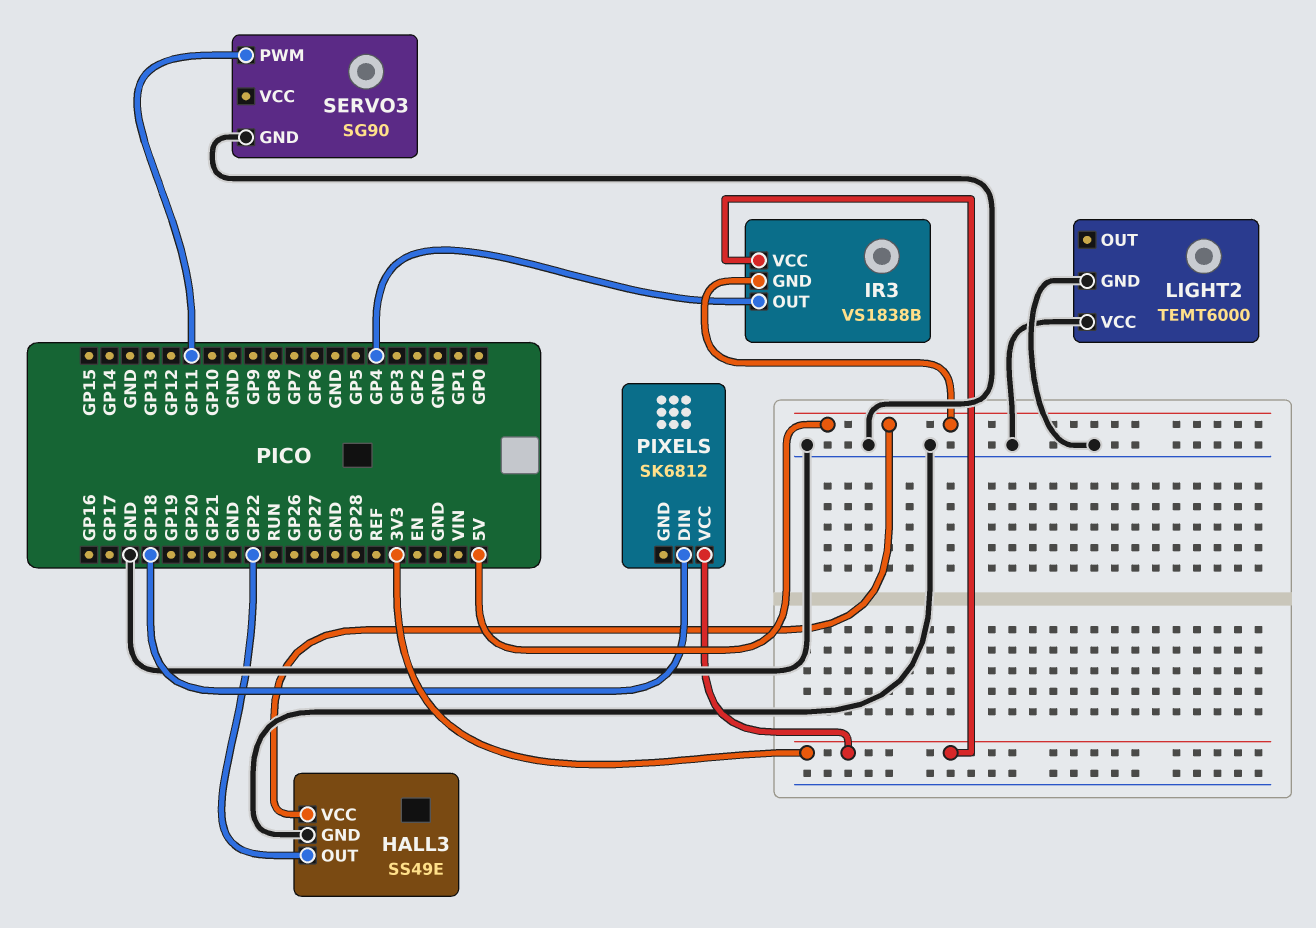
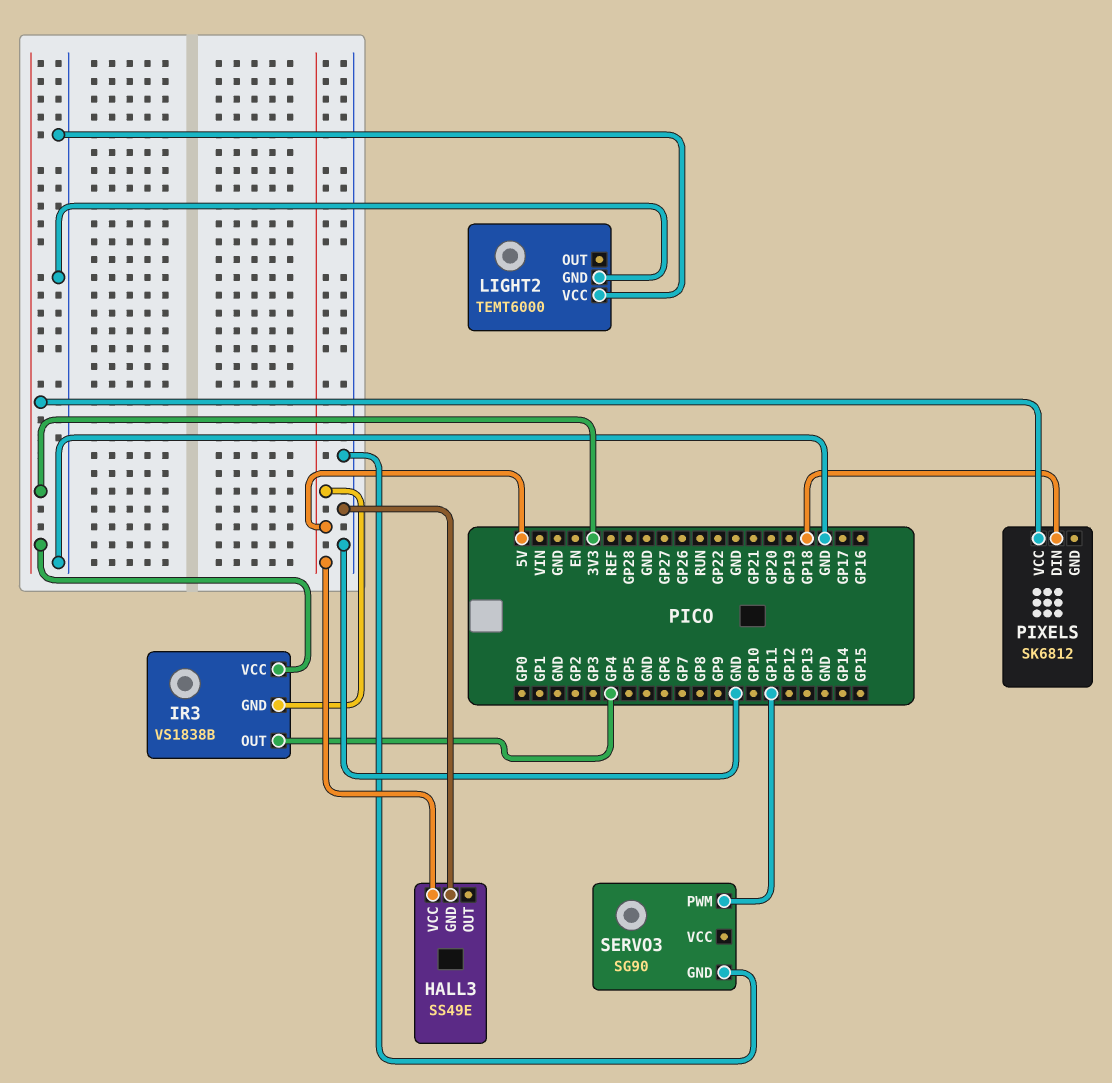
HALL3 pin OUT: GP22 -> none

